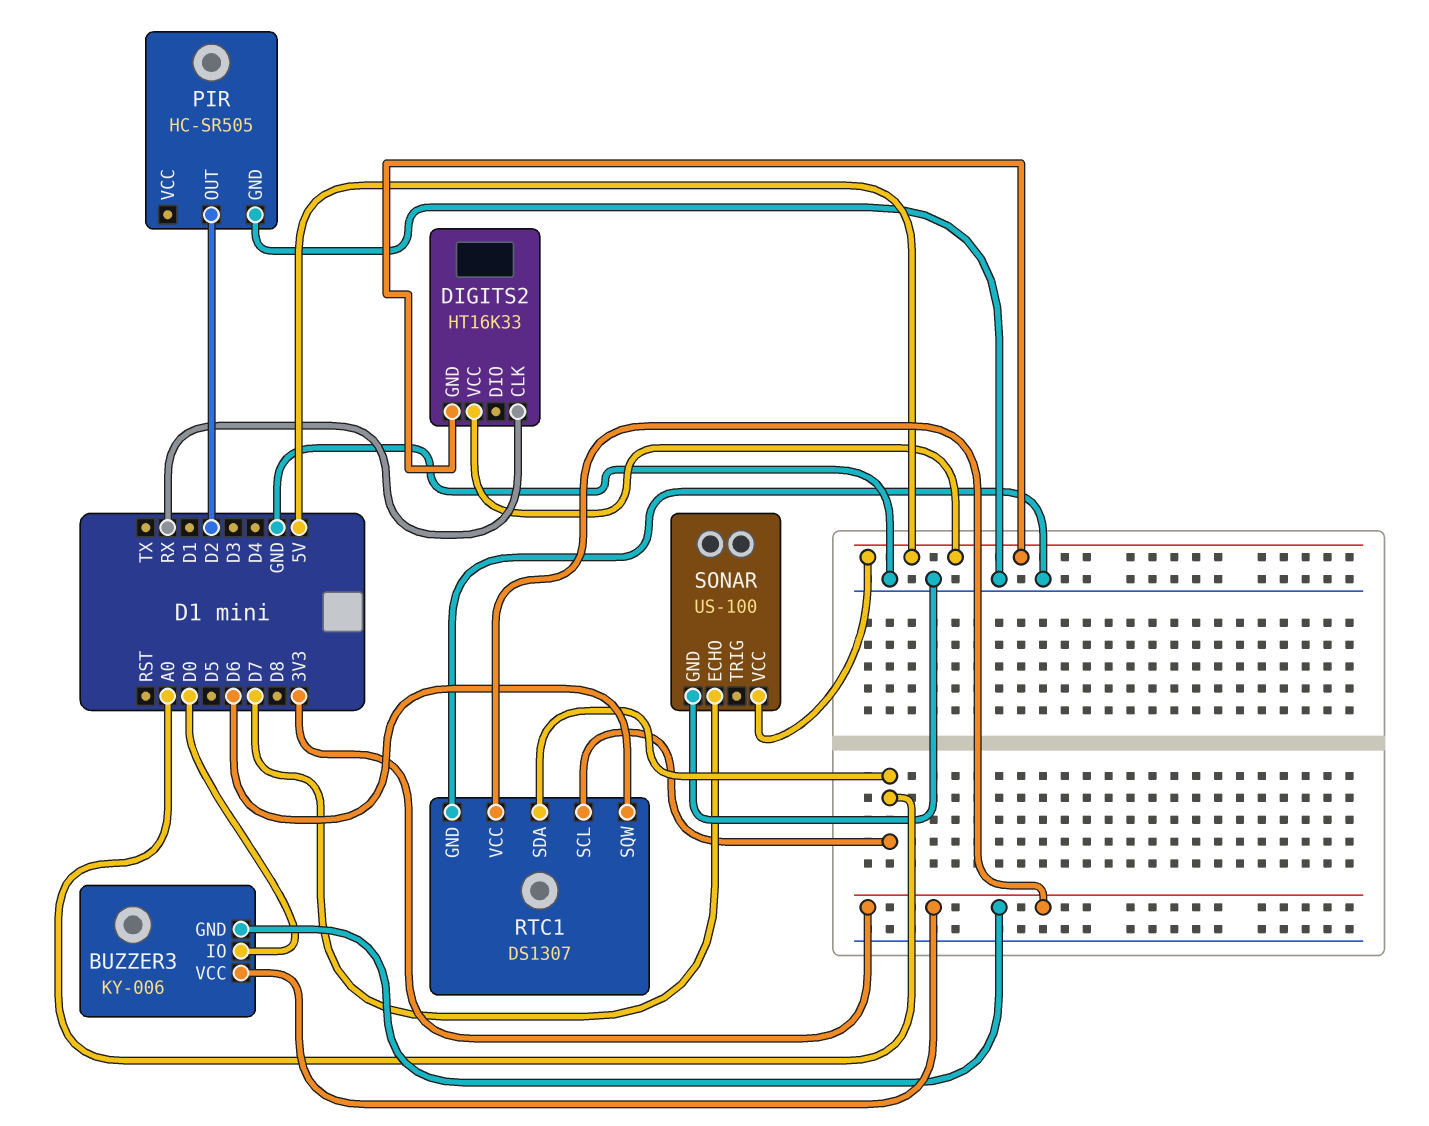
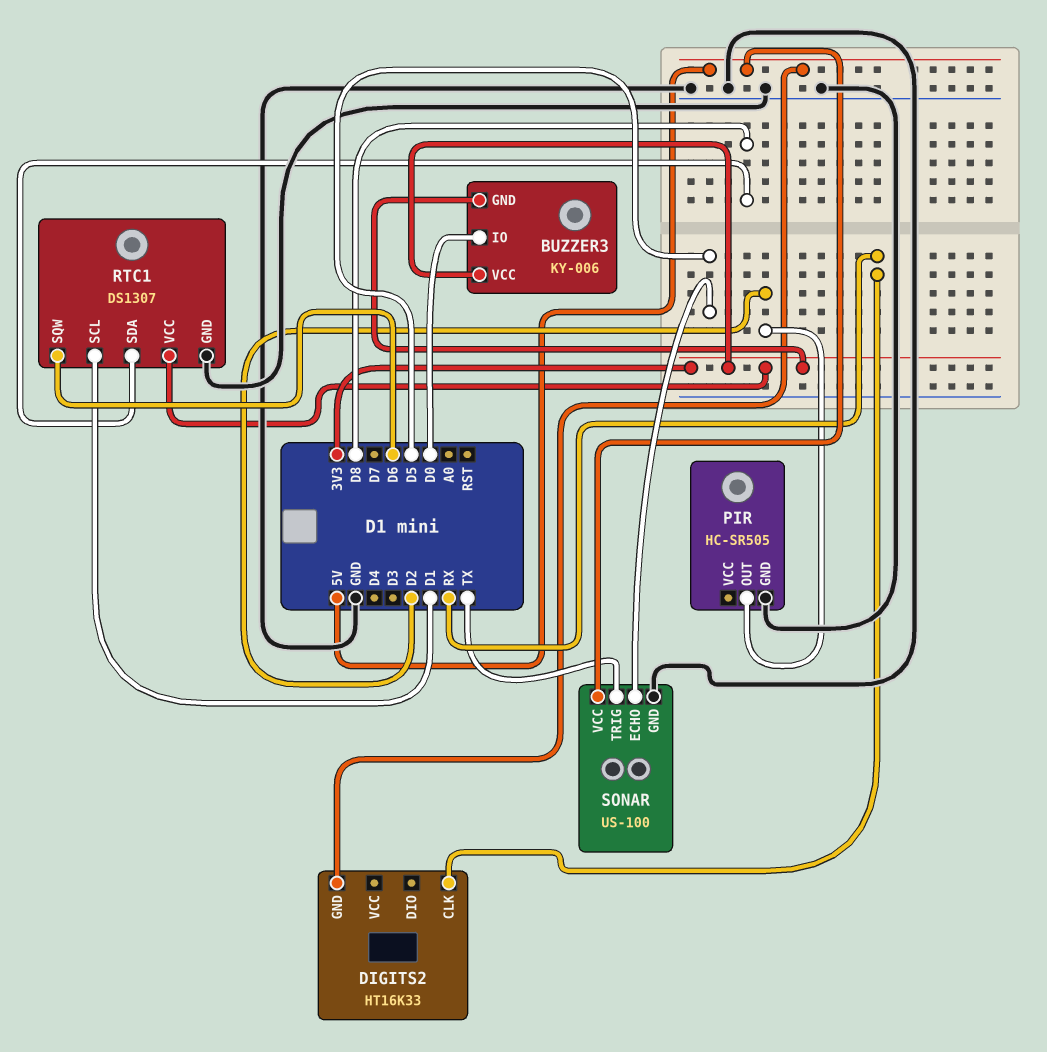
DIGITS2 pin VCC: 5V -> none
RTC1 pin SCL: A0 -> D1
RTC1 pin SDA: A0 -> D8
SONAR pin ECHO: D7 -> D5
SONAR pin TRIG: none -> TX

